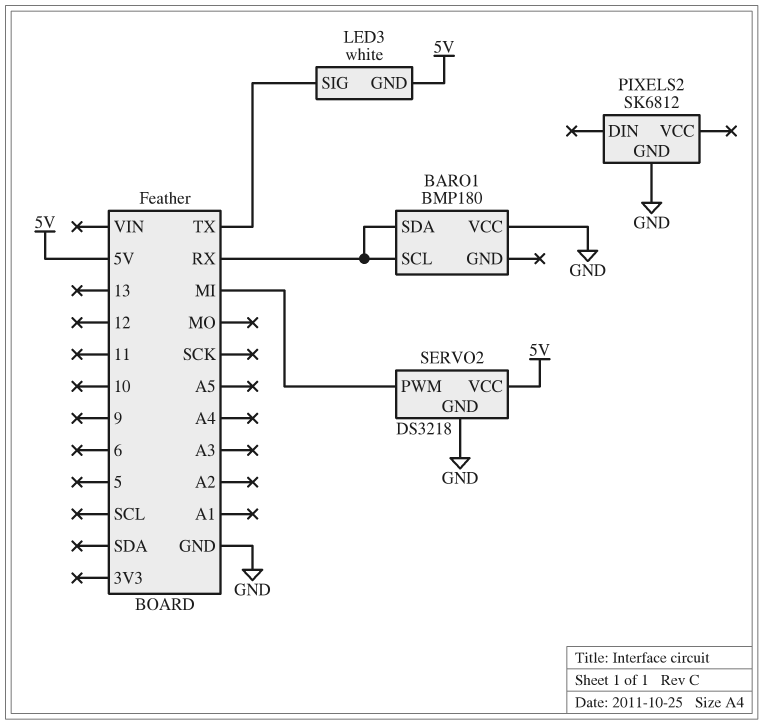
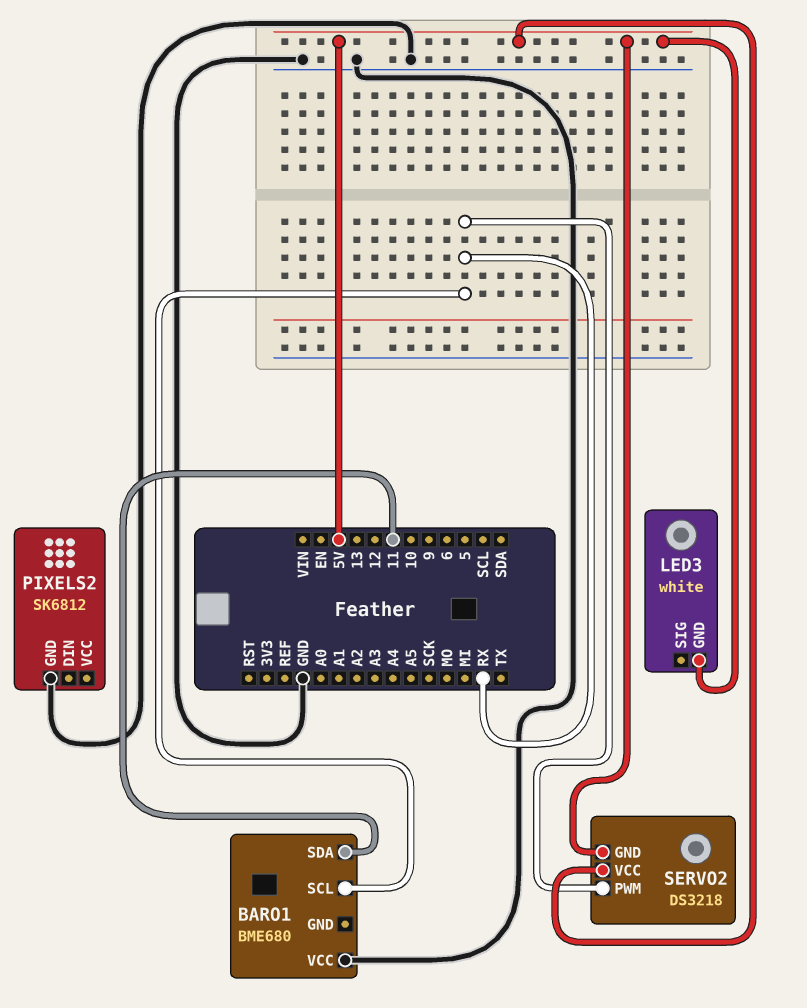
BARO1: BMP180 -> BME680
BARO1 pin SDA: RX -> 11
LED3 pin SIG: TX -> none
SERVO2 pin GND: GND -> 5V
SERVO2 pin PWM: MI -> RX

